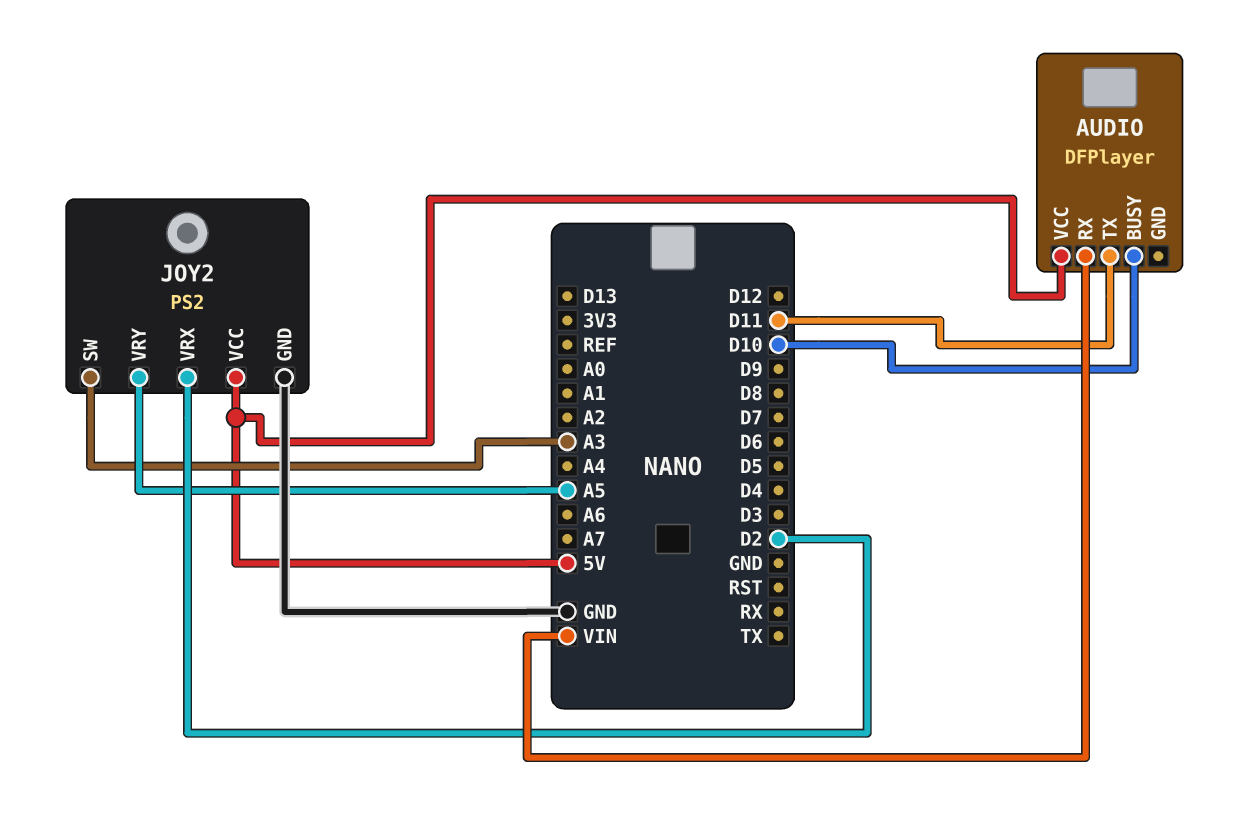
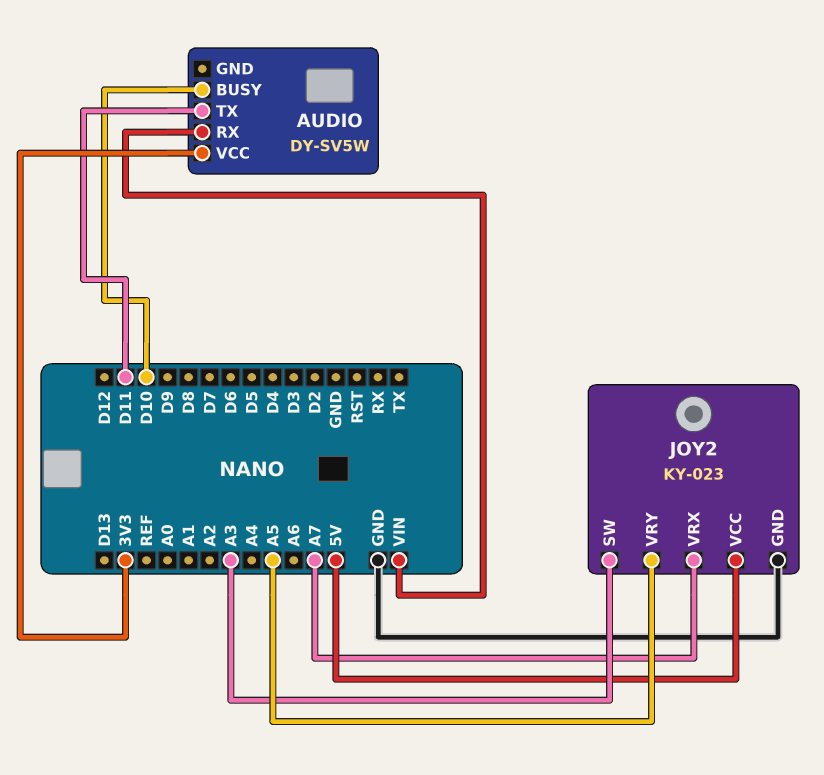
AUDIO: DFPlayer -> DY-SV5W
AUDIO pin VCC: 5V -> 3V3
JOY2: PS2 -> KY-023
JOY2 pin VRX: D2 -> A7

